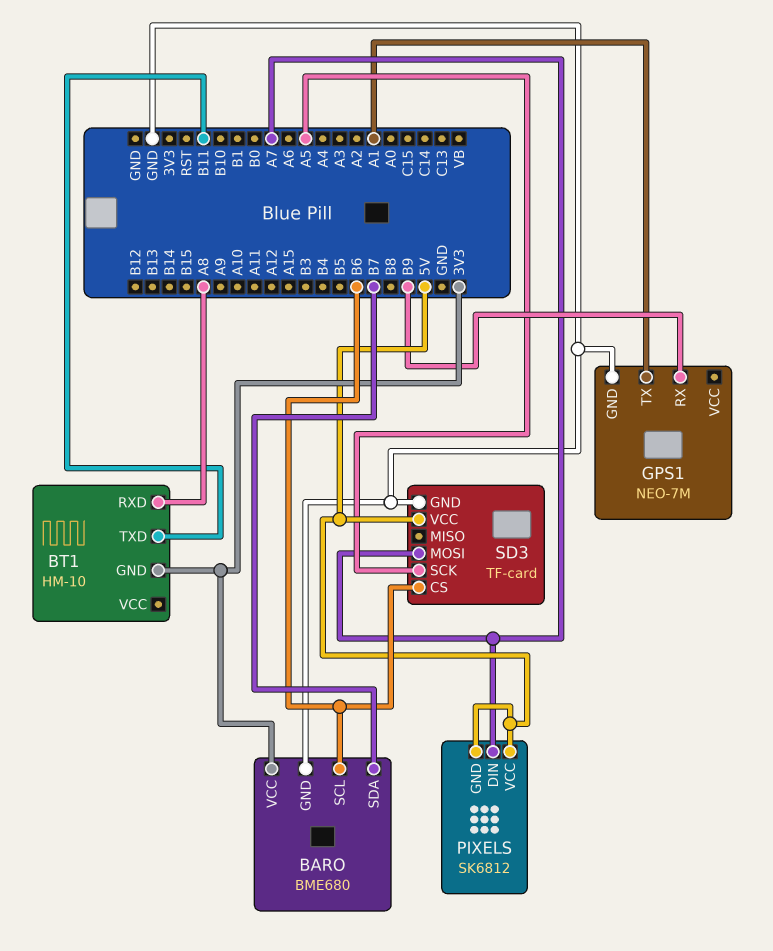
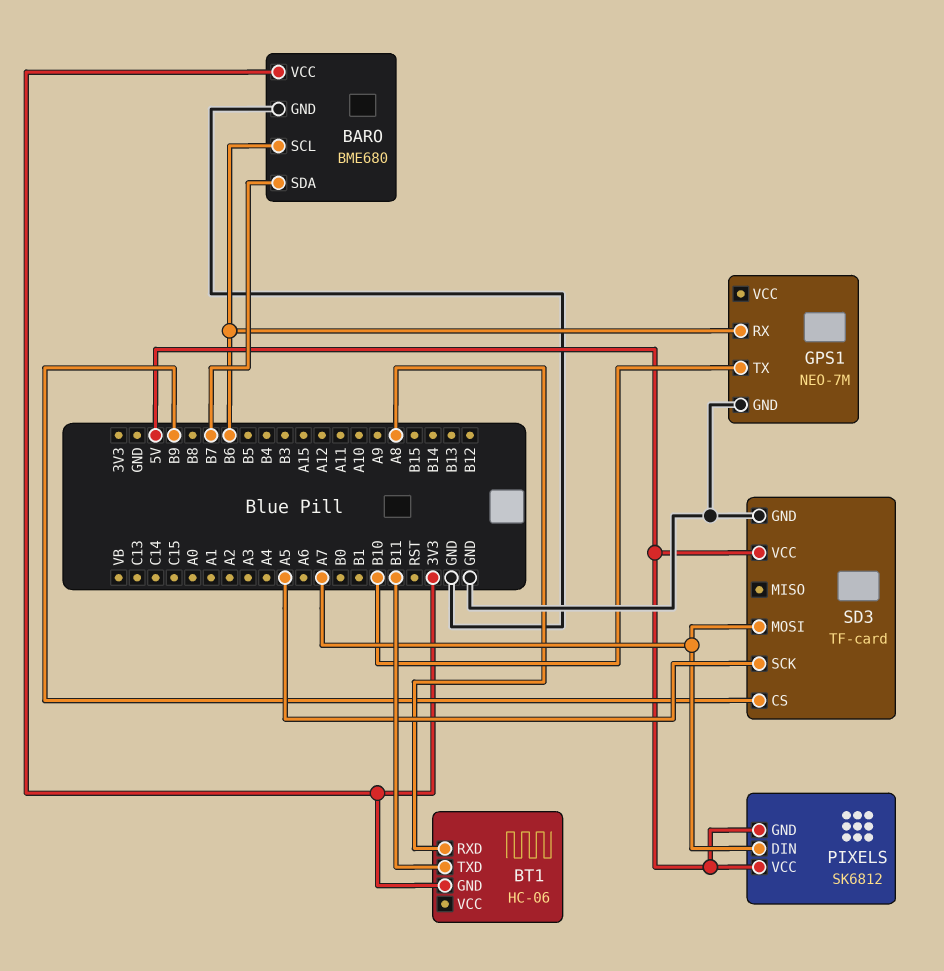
BT1: HM-10 -> HC-06
GPS1 pin RX: B9 -> B6
GPS1 pin TX: A1 -> B10
SD3 pin CS: B6 -> B9

